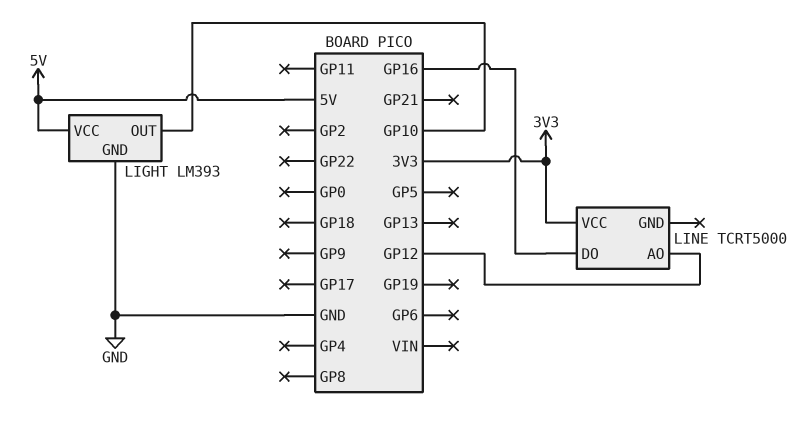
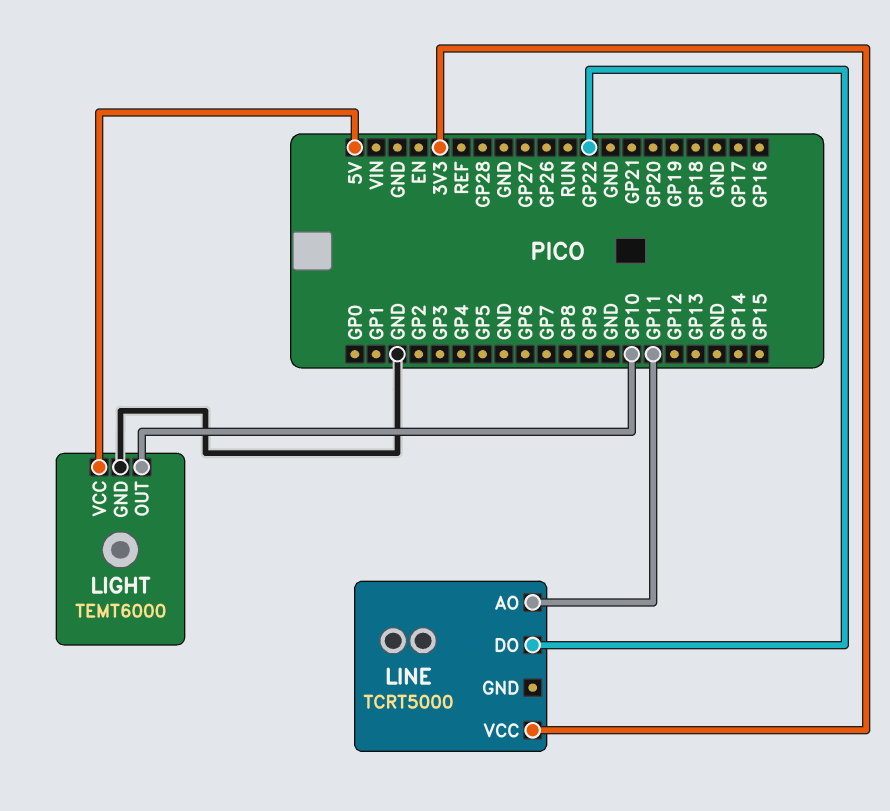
LIGHT: LM393 -> TEMT6000
LINE pin AO: GP12 -> GP11
LINE pin DO: GP16 -> GP22

